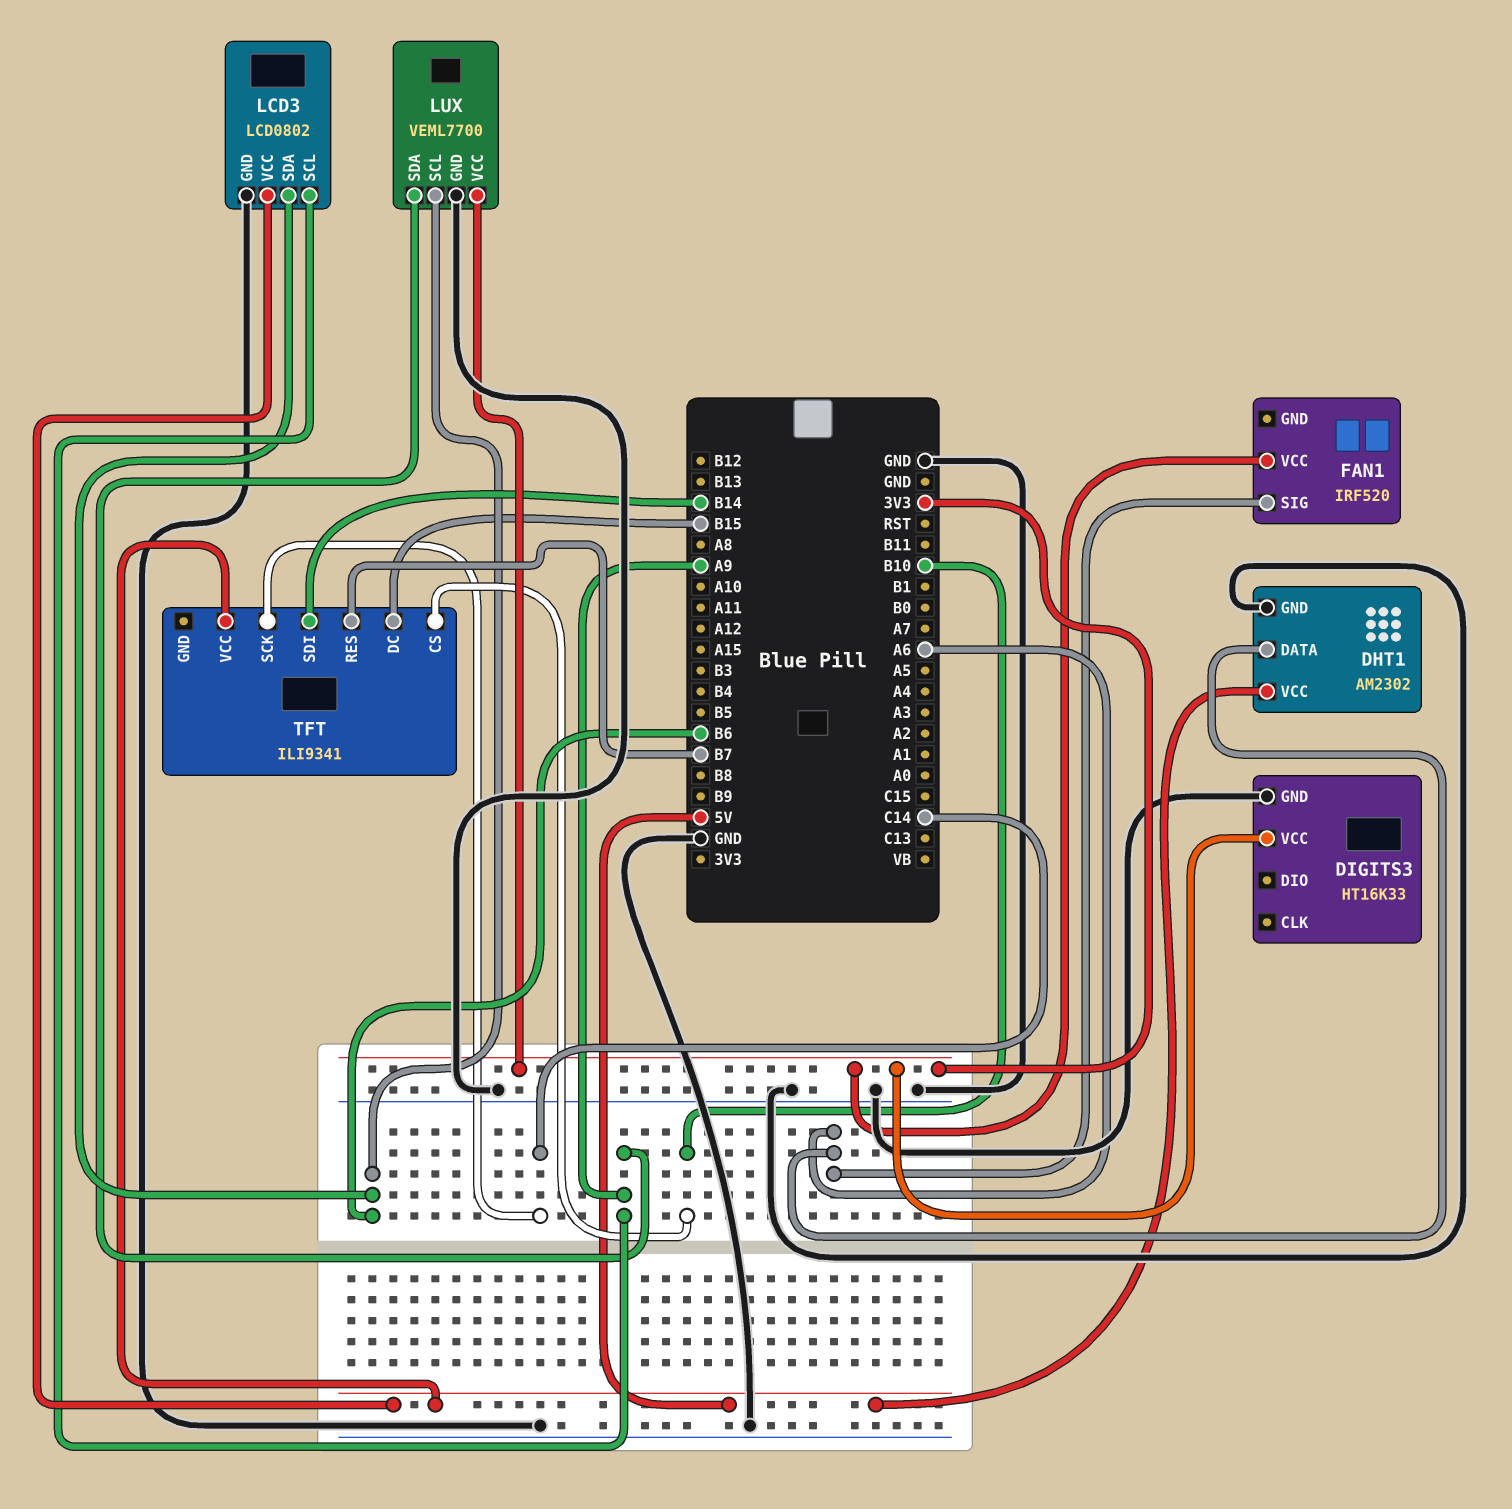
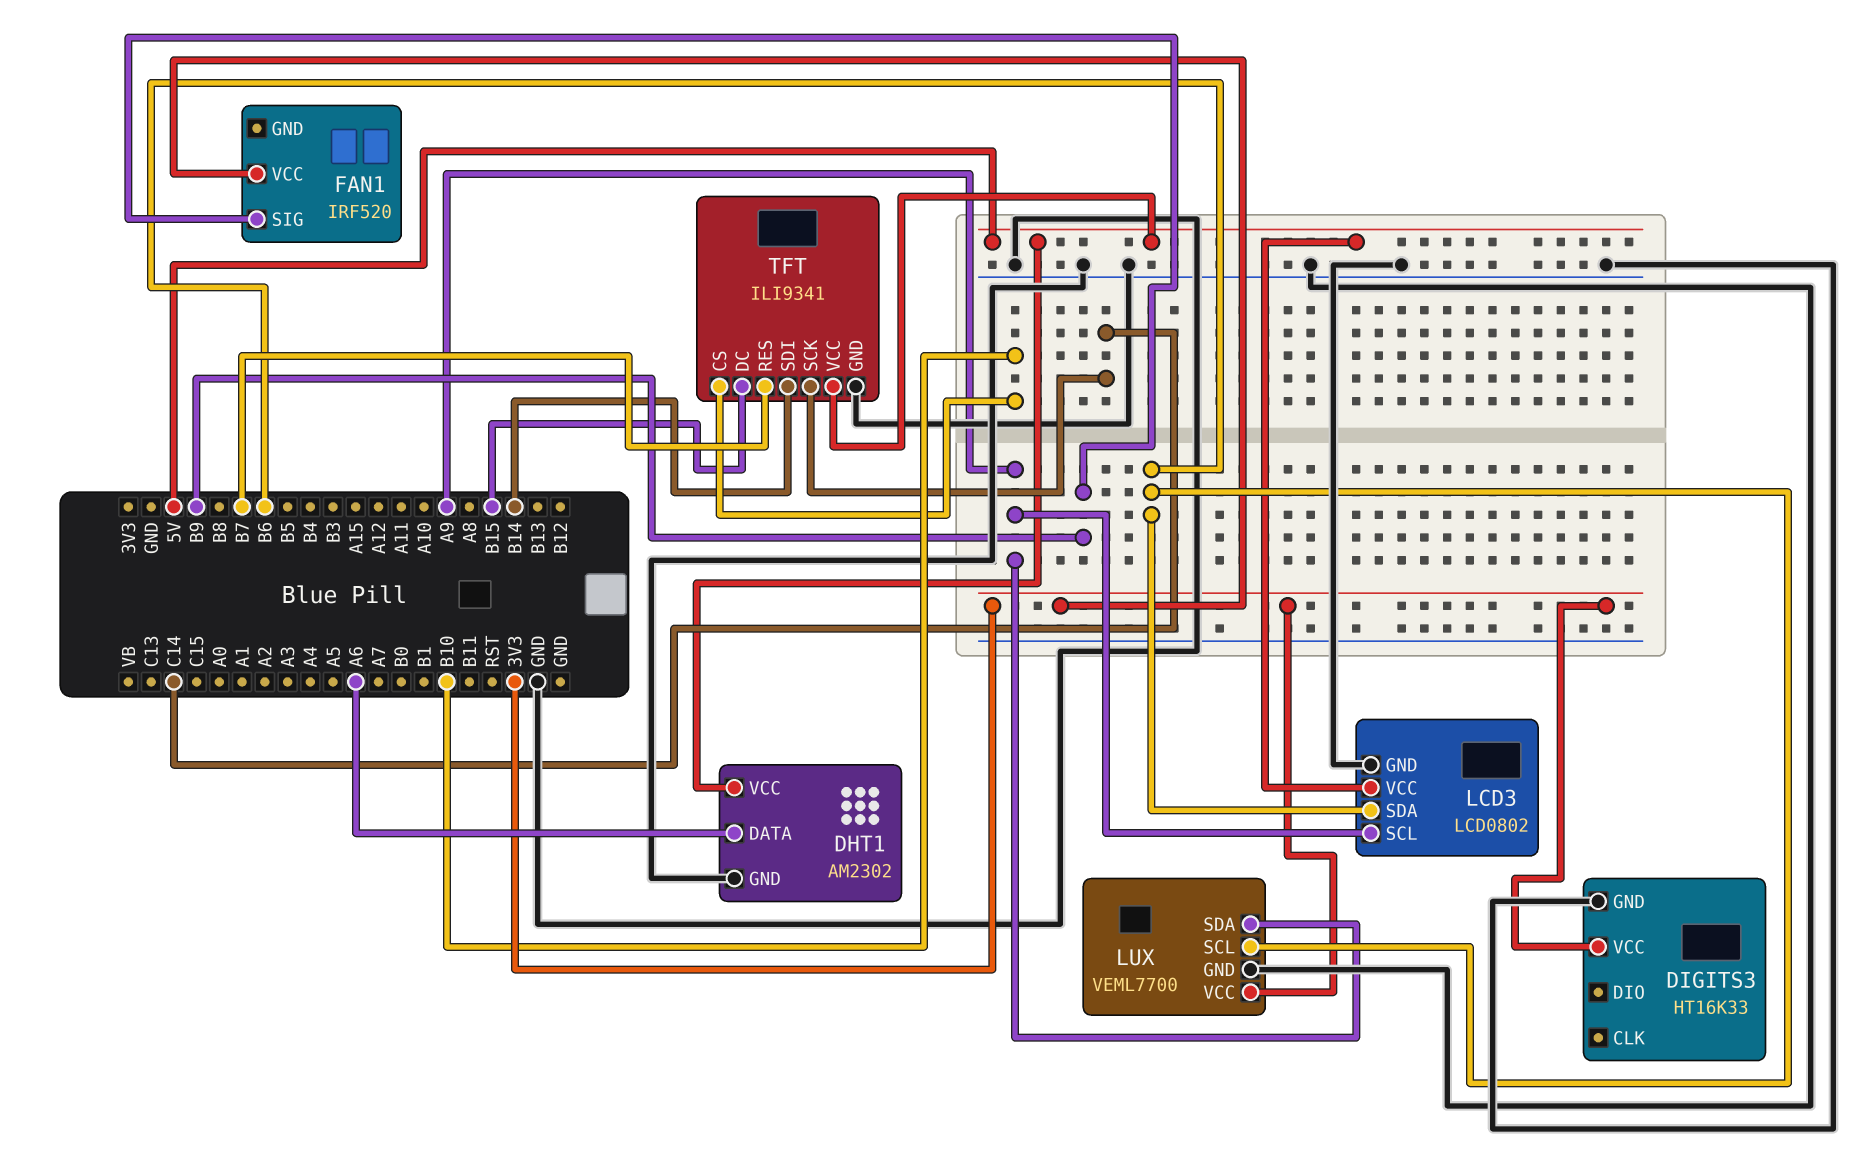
FAN1 pin SIG: A6 -> B9
TFT pin GND: none -> GND

